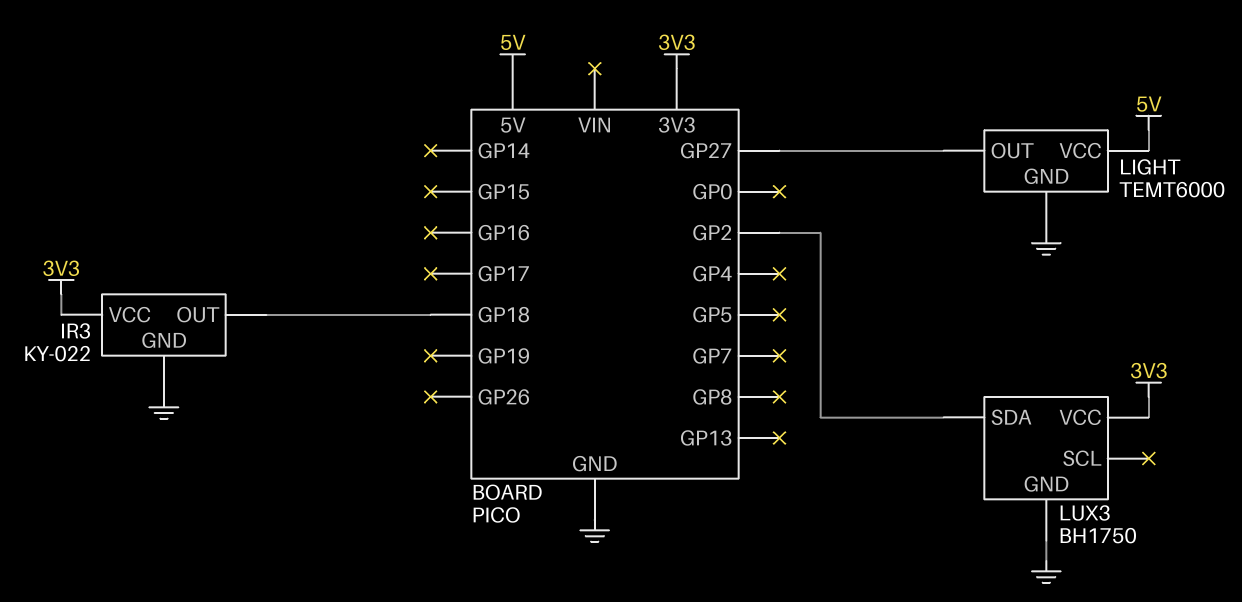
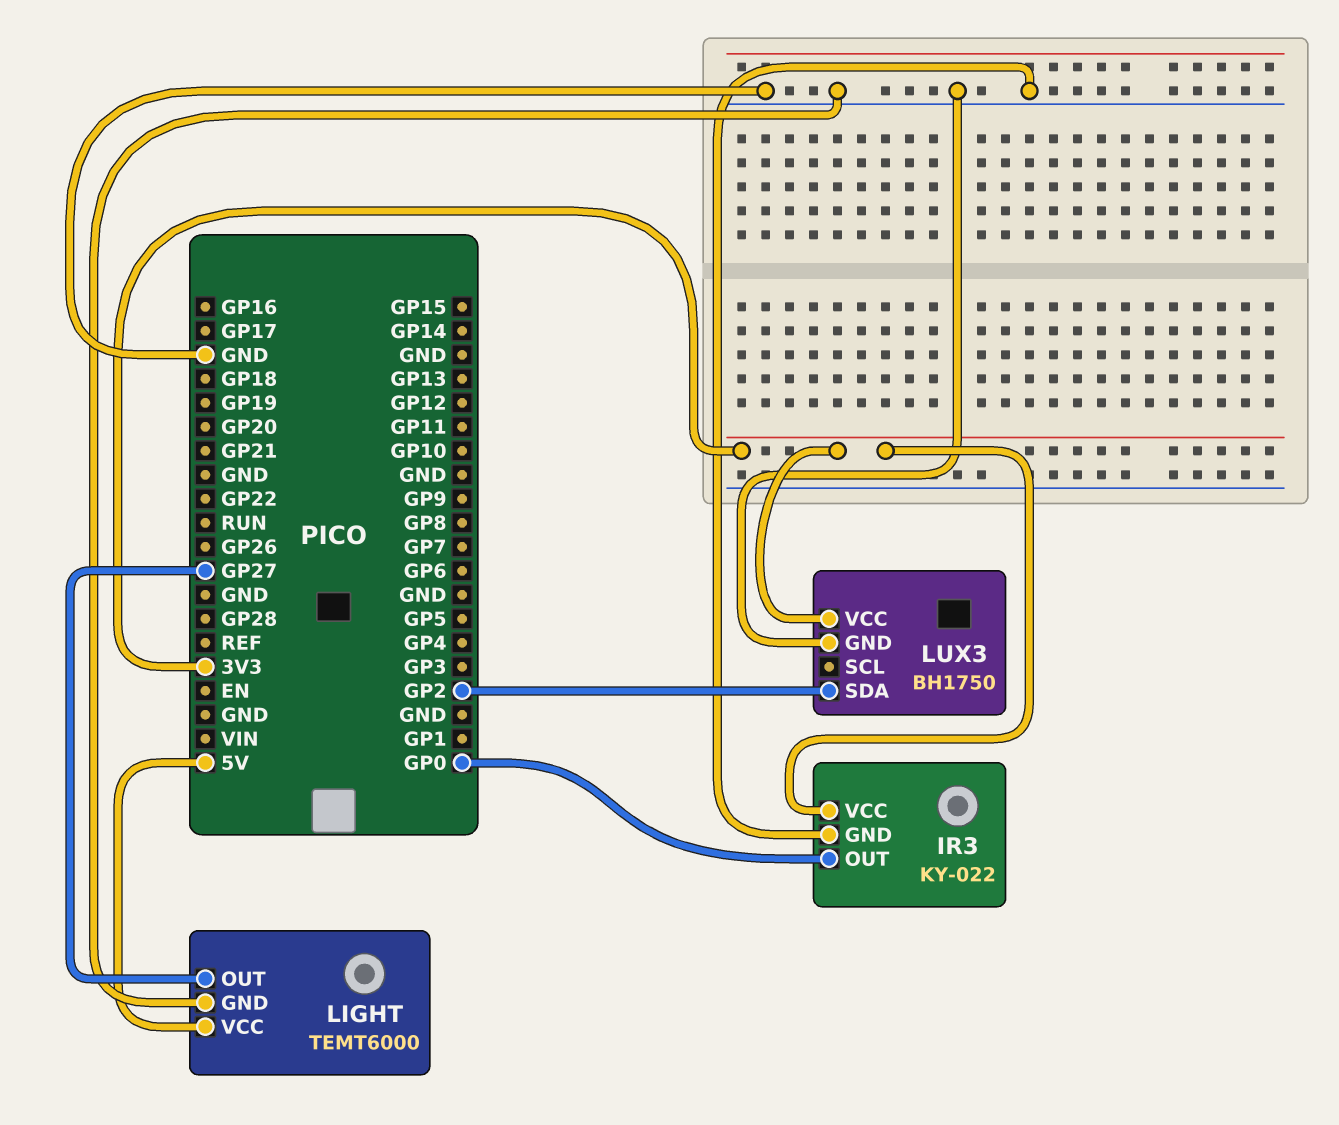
IR3 pin OUT: GP18 -> GP0

